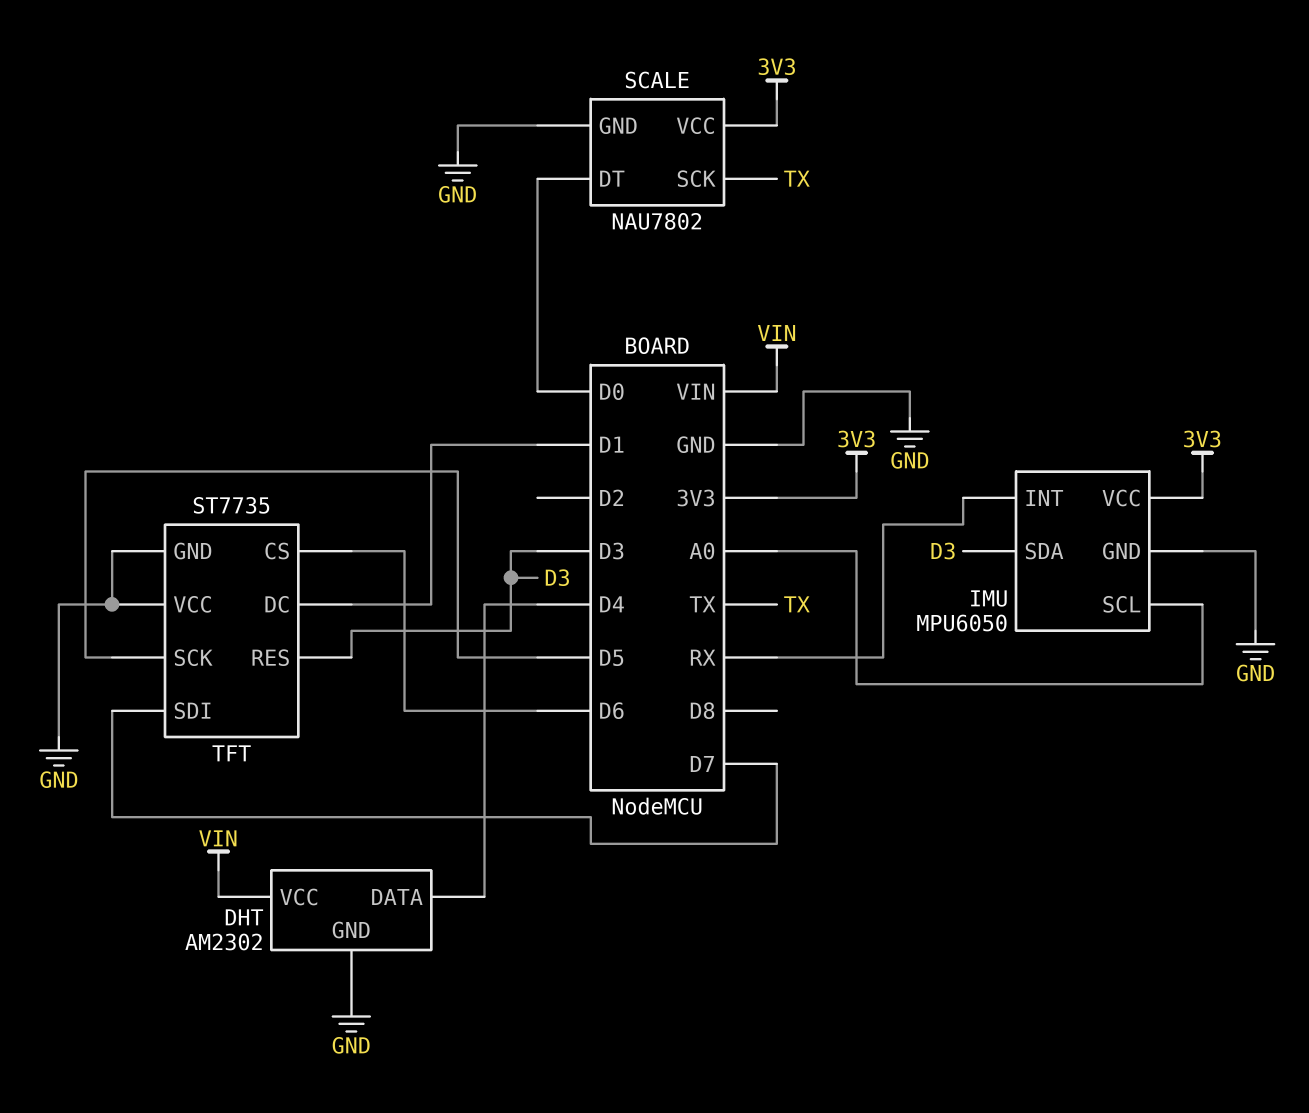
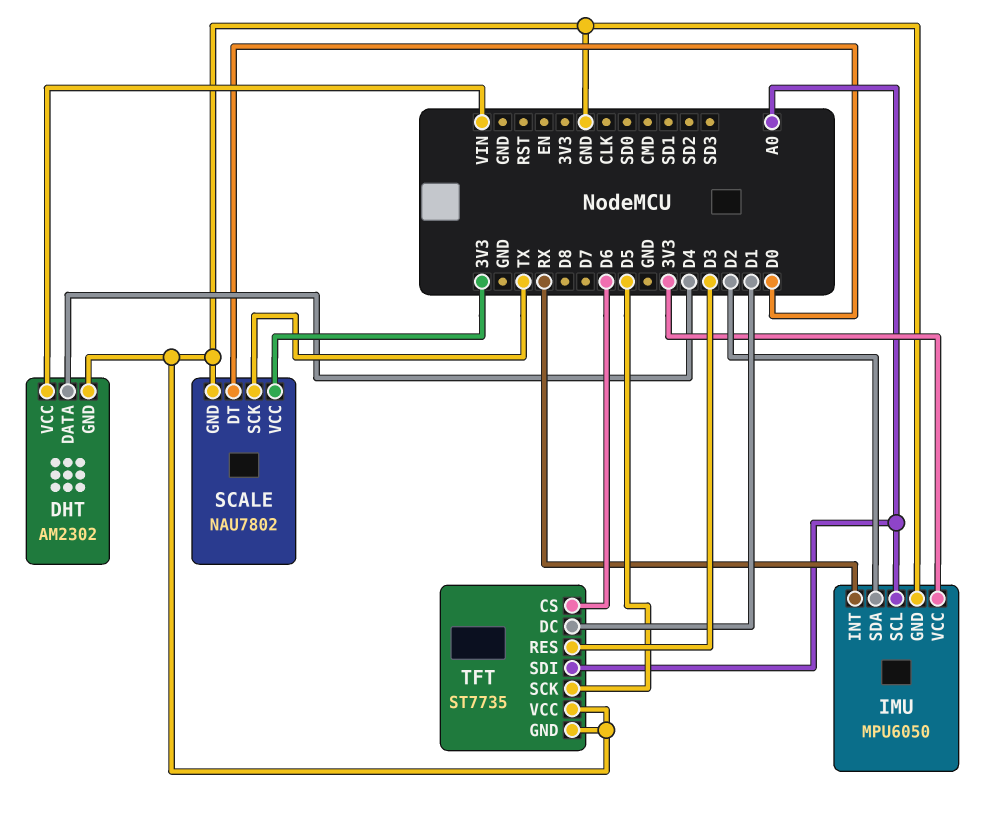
IMU pin SDA: D3 -> D2
TFT pin SDI: D7 -> A0

